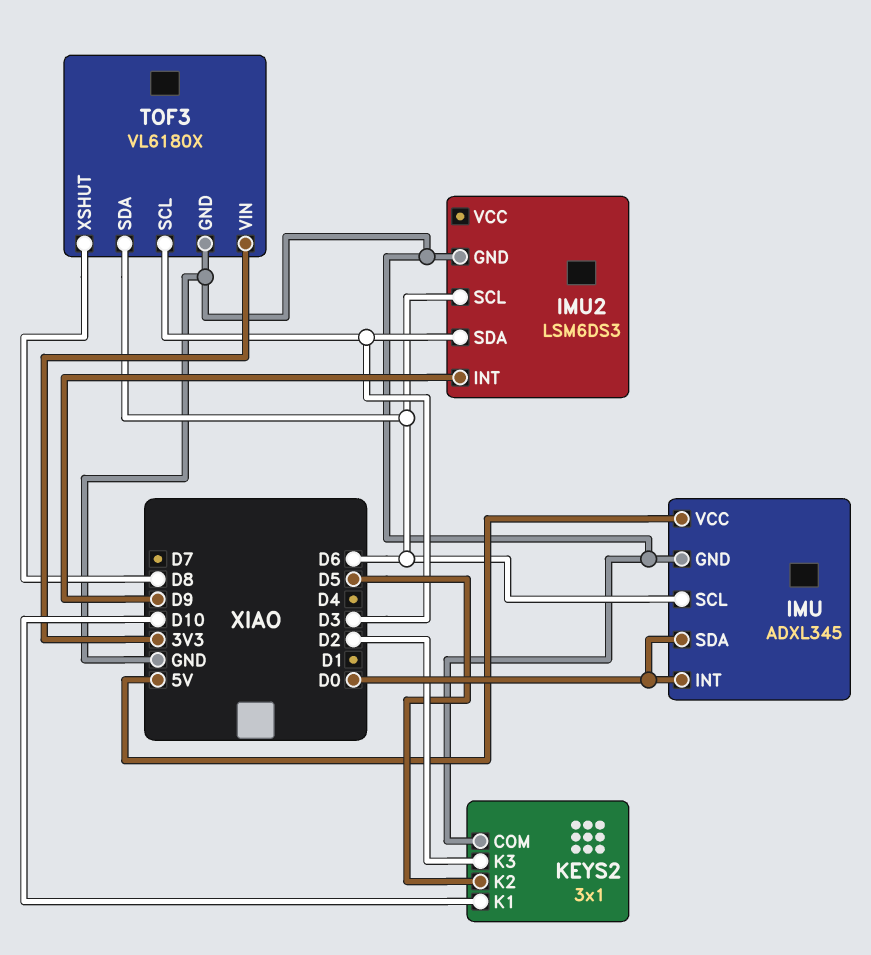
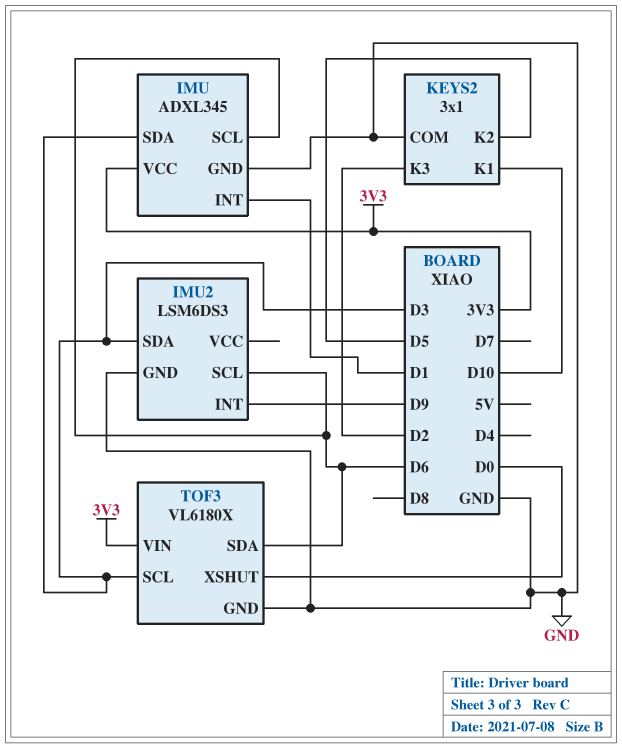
IMU pin INT: D0 -> D1
IMU pin SDA: D0 -> D3
IMU pin VCC: 5V -> 3V3
TOF3 pin XSHUT: D8 -> D0

